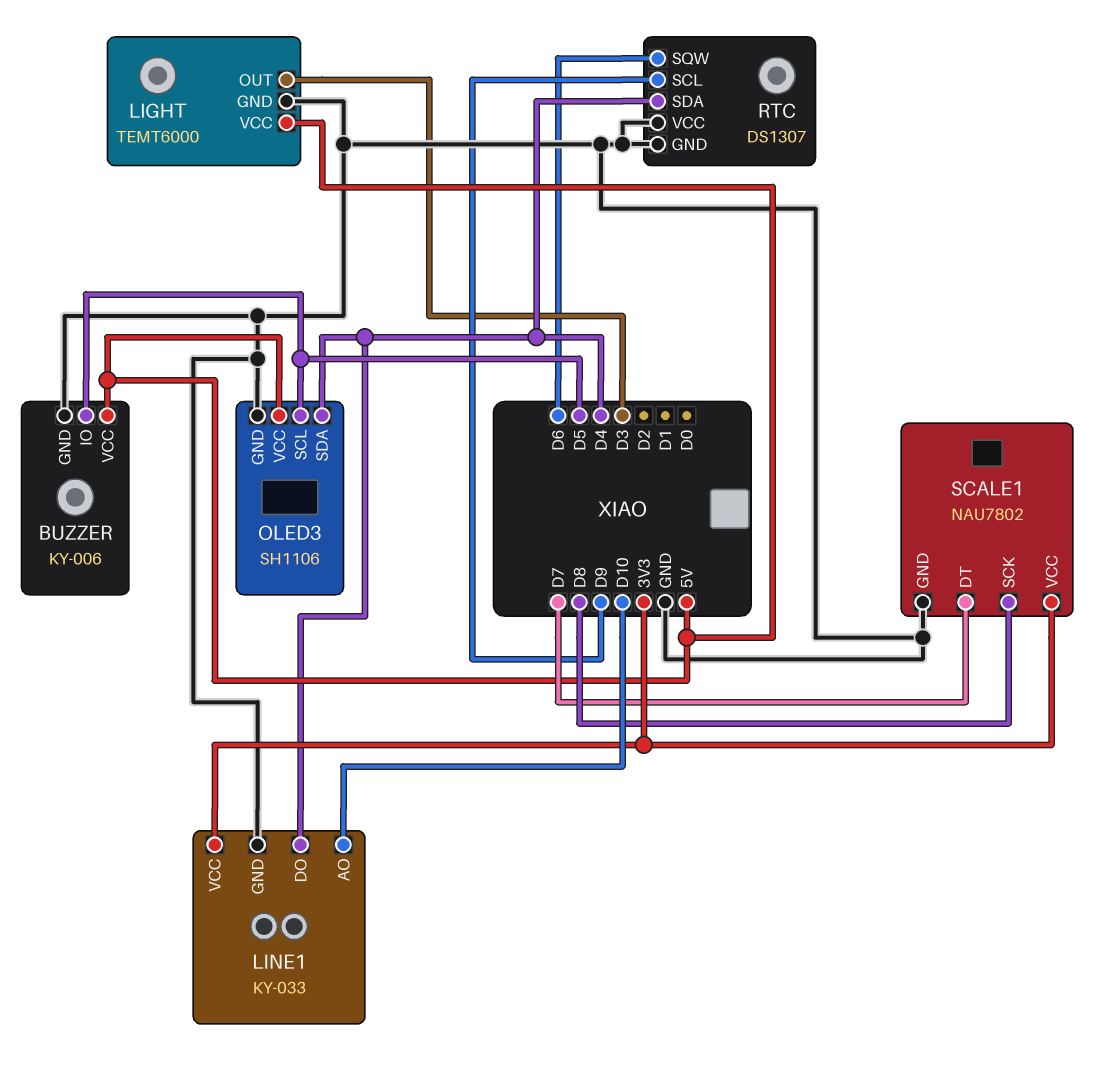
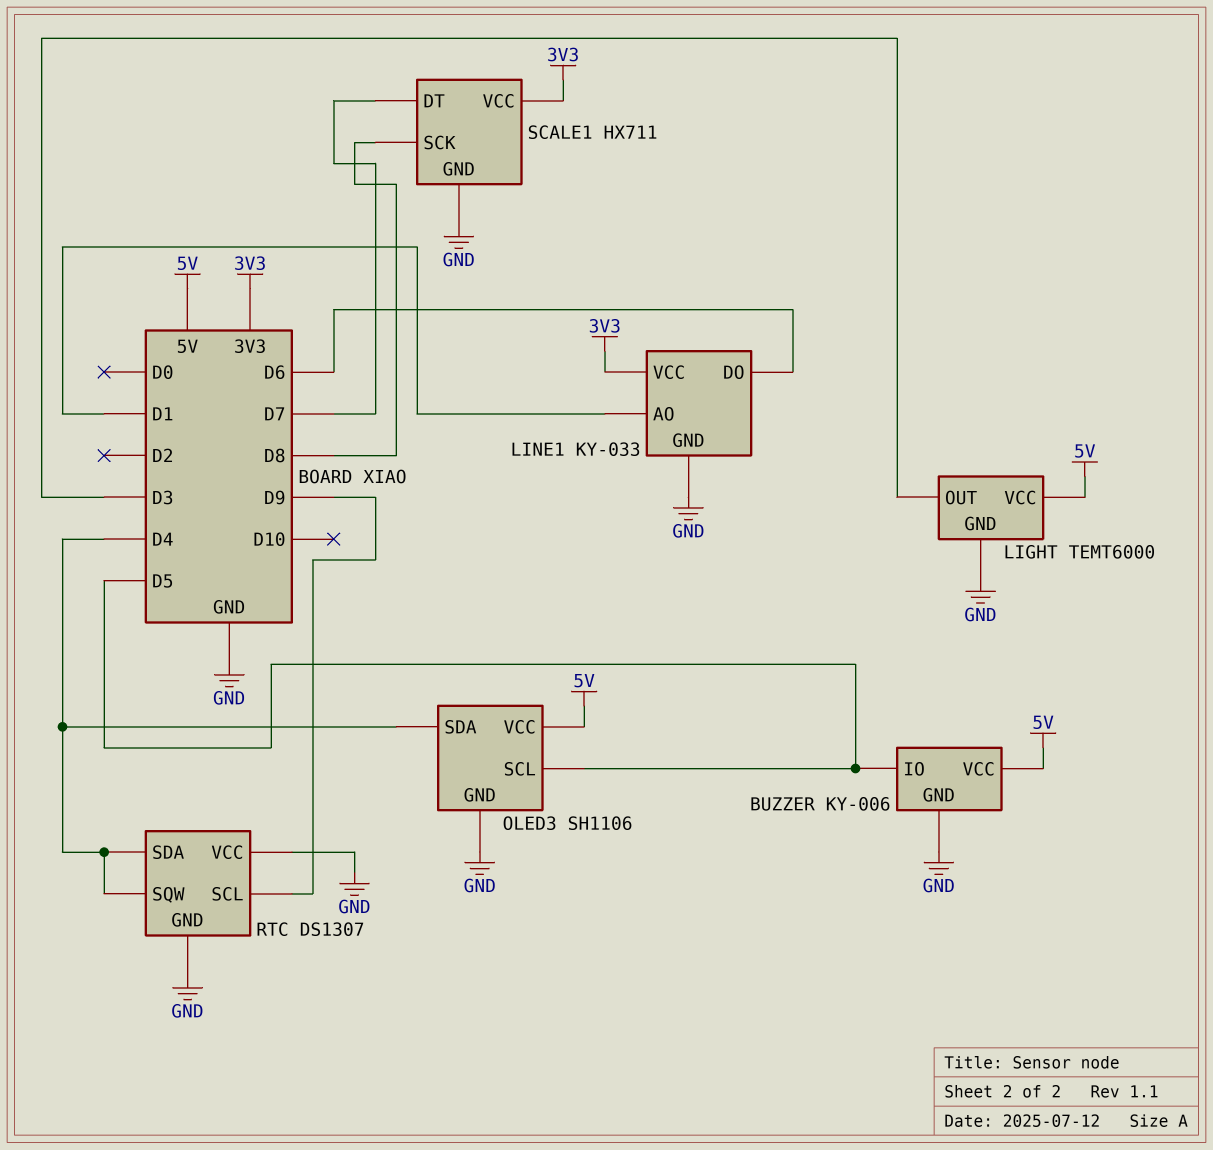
LINE1 pin AO: D10 -> D1
LINE1 pin DO: D4 -> D6
RTC pin SQW: D6 -> D4
SCALE1: NAU7802 -> HX711

